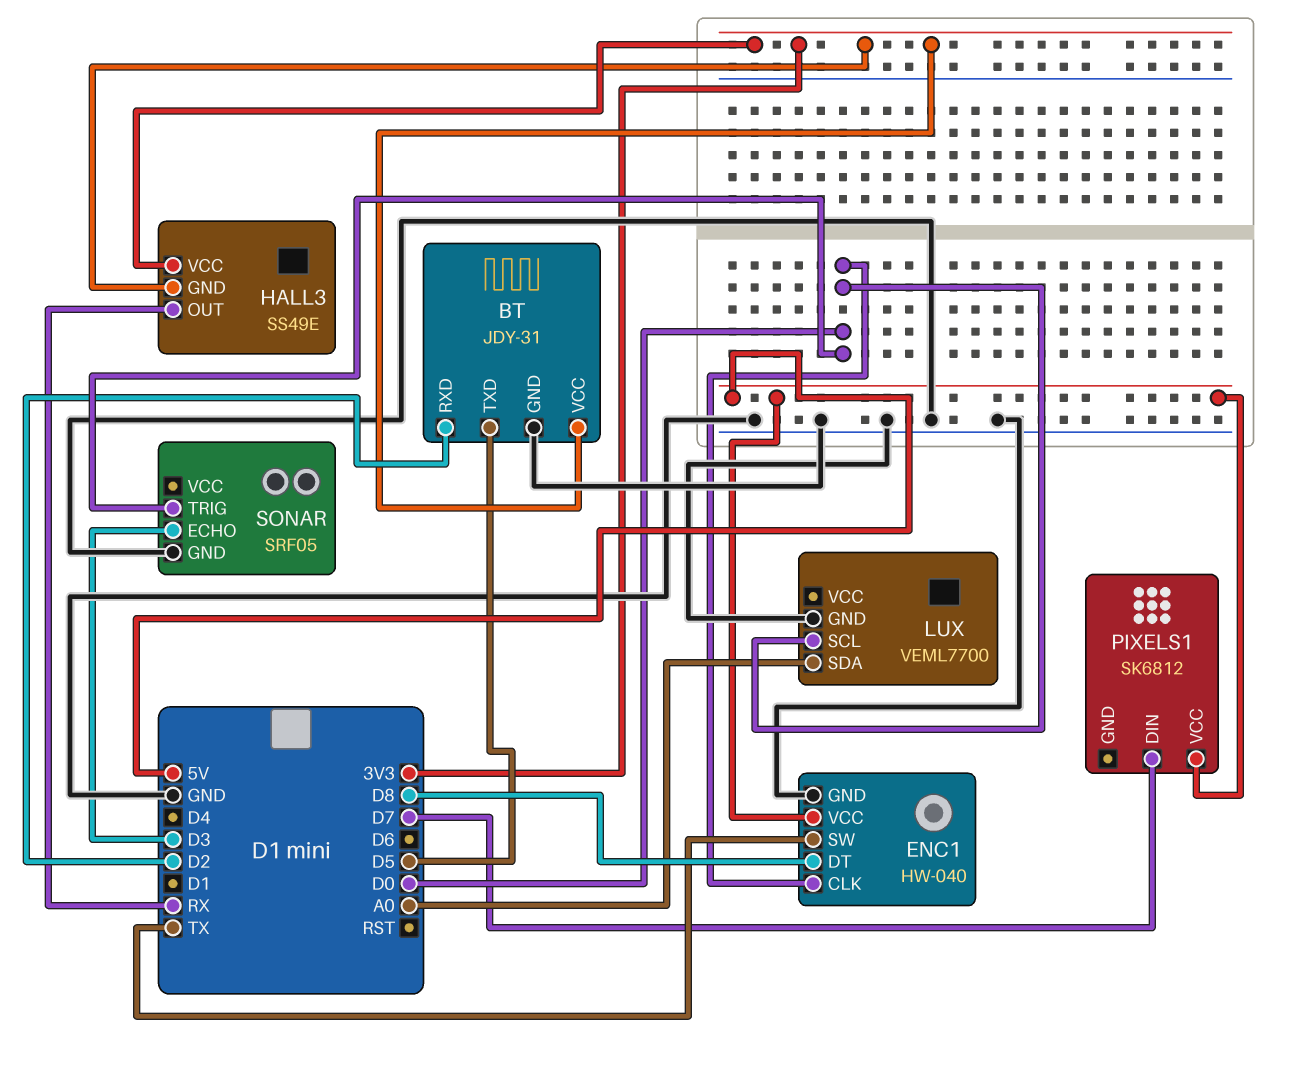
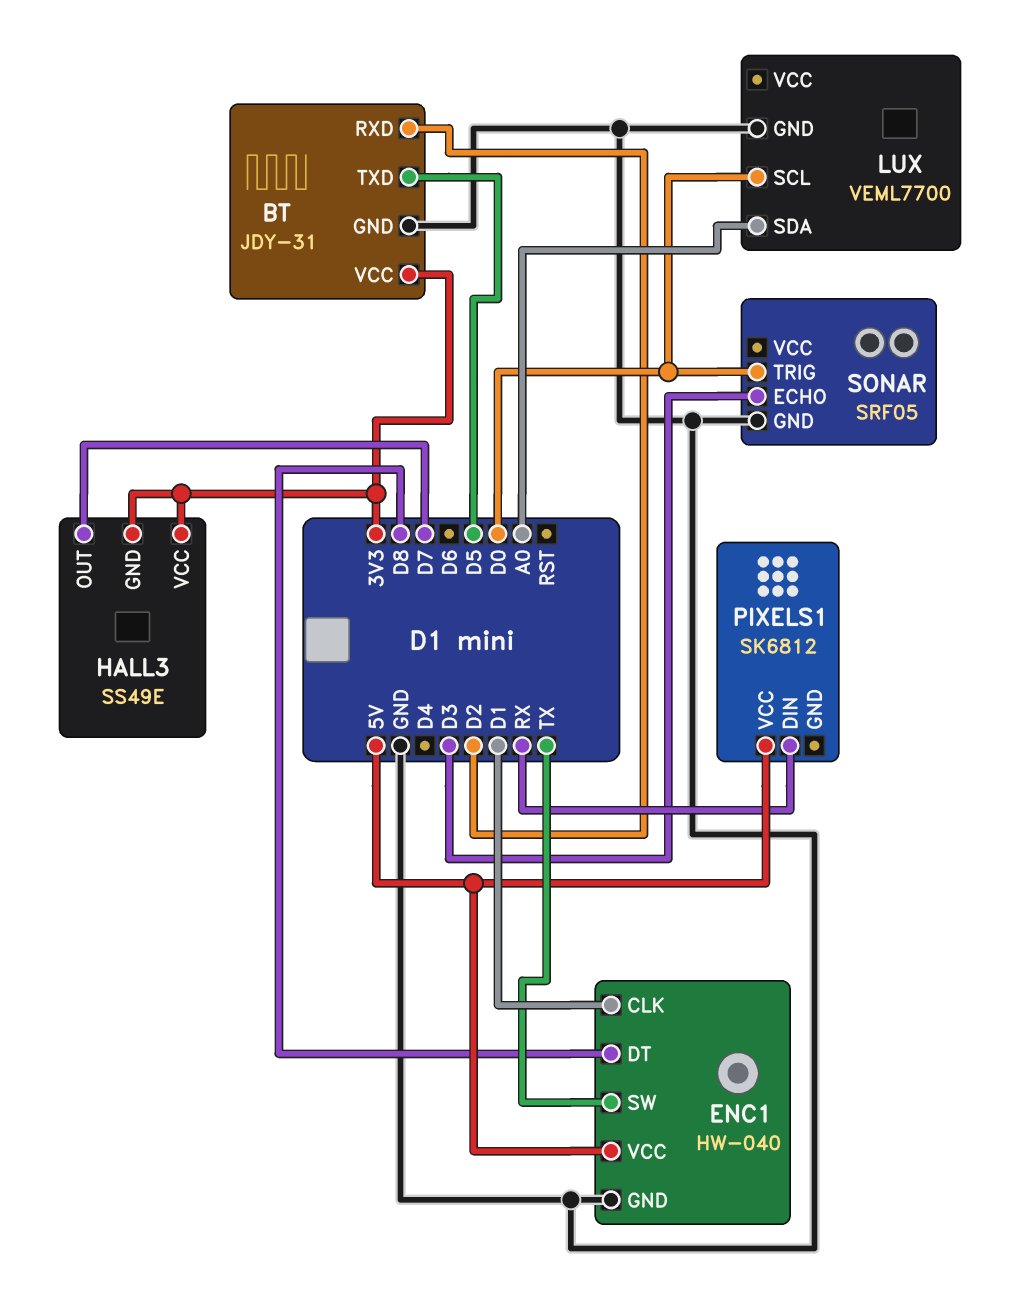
ENC1 pin CLK: D0 -> D1
HALL3 pin OUT: RX -> D7
PIXELS1 pin DIN: D7 -> RX

